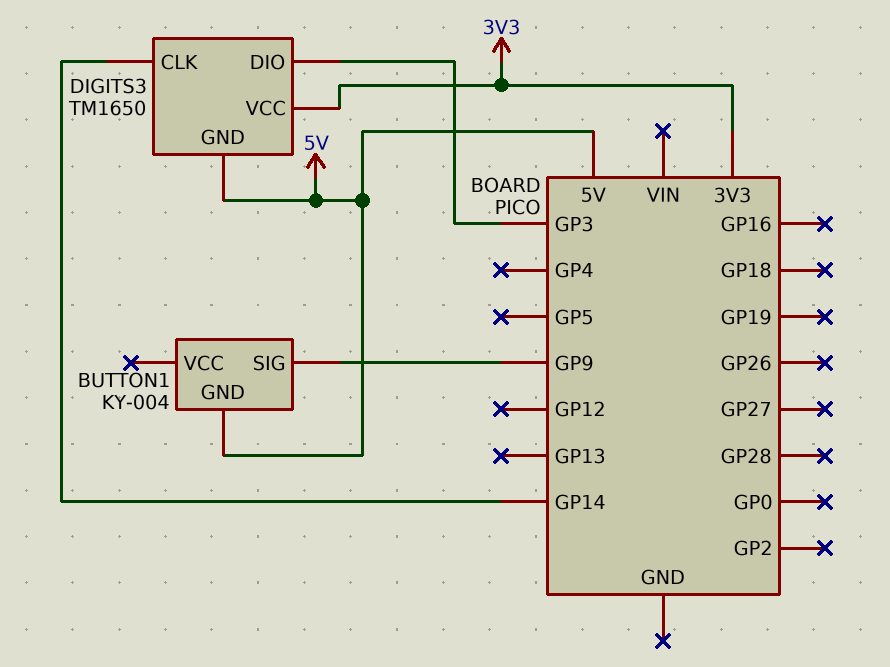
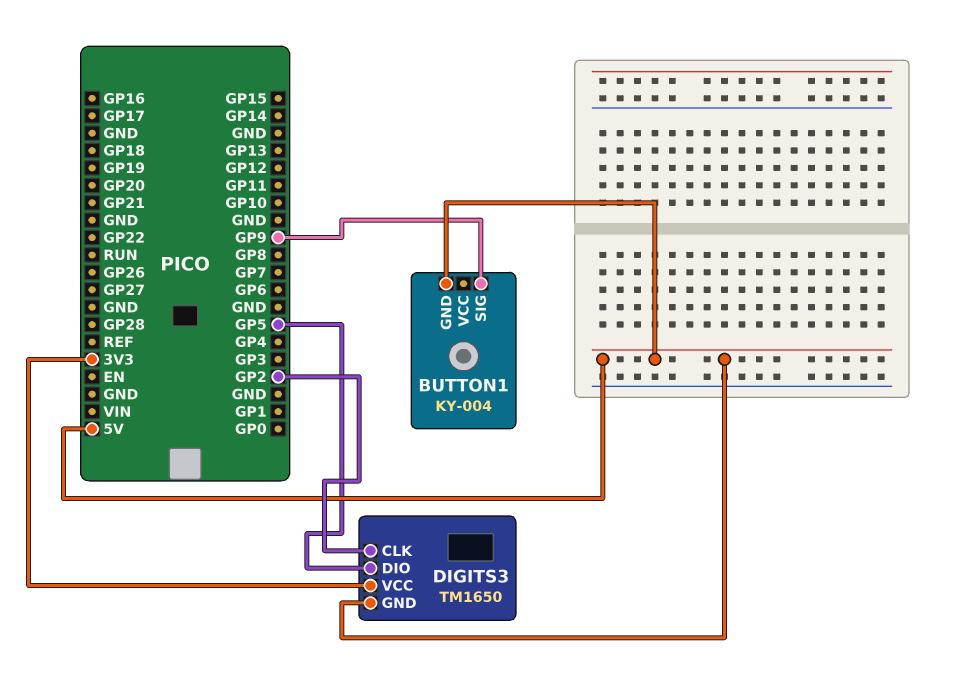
DIGITS3 pin CLK: GP14 -> GP2
DIGITS3 pin DIO: GP3 -> GP5

